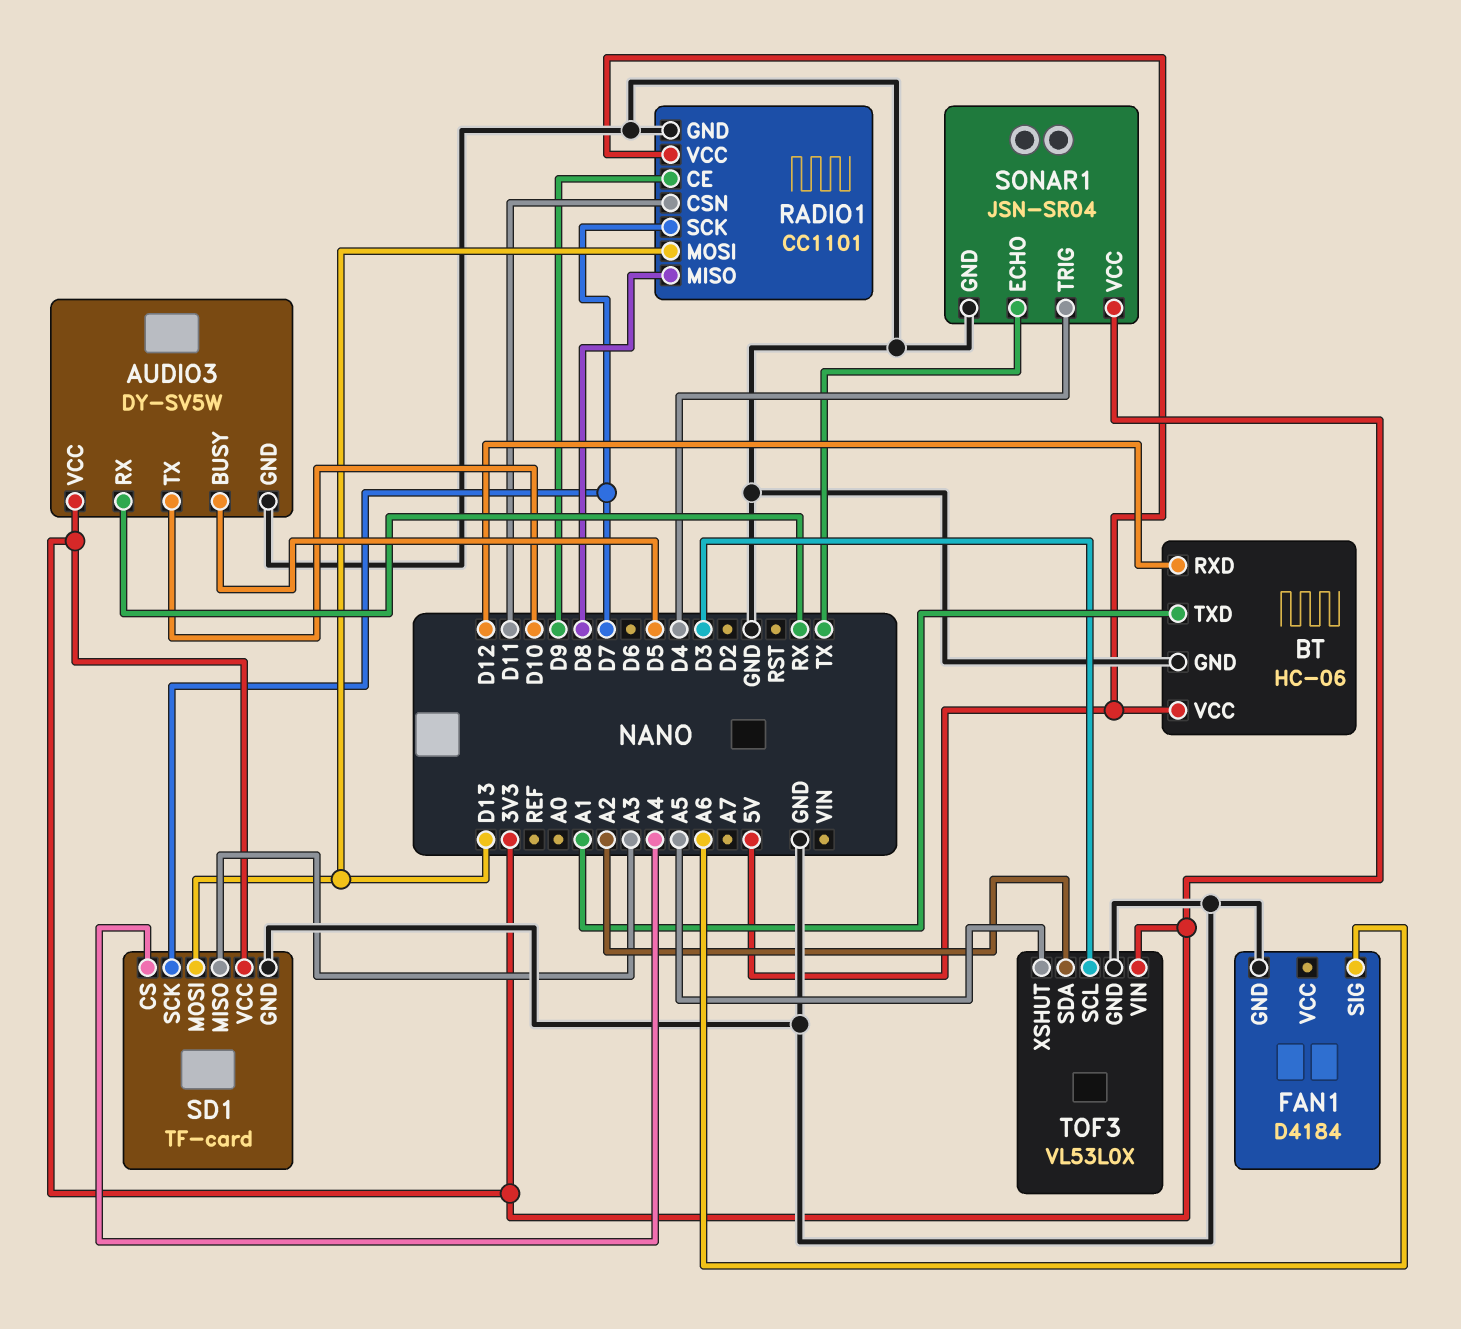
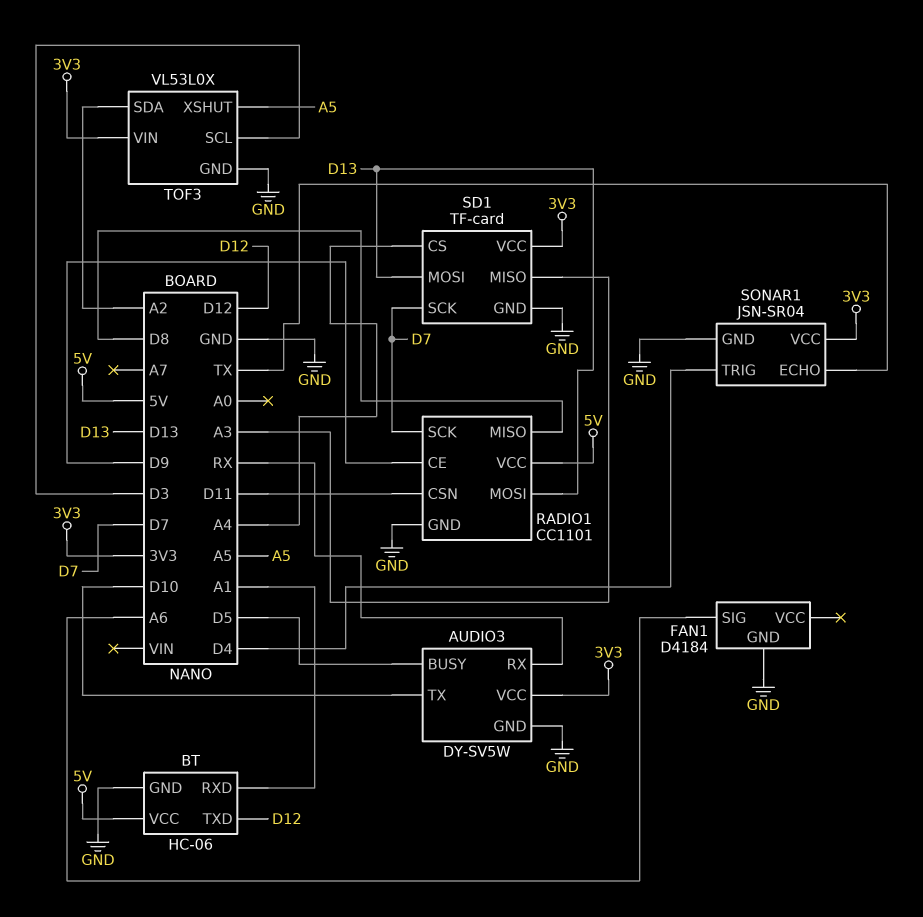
BT pin RXD: D12 -> A1
BT pin TXD: A1 -> D12

